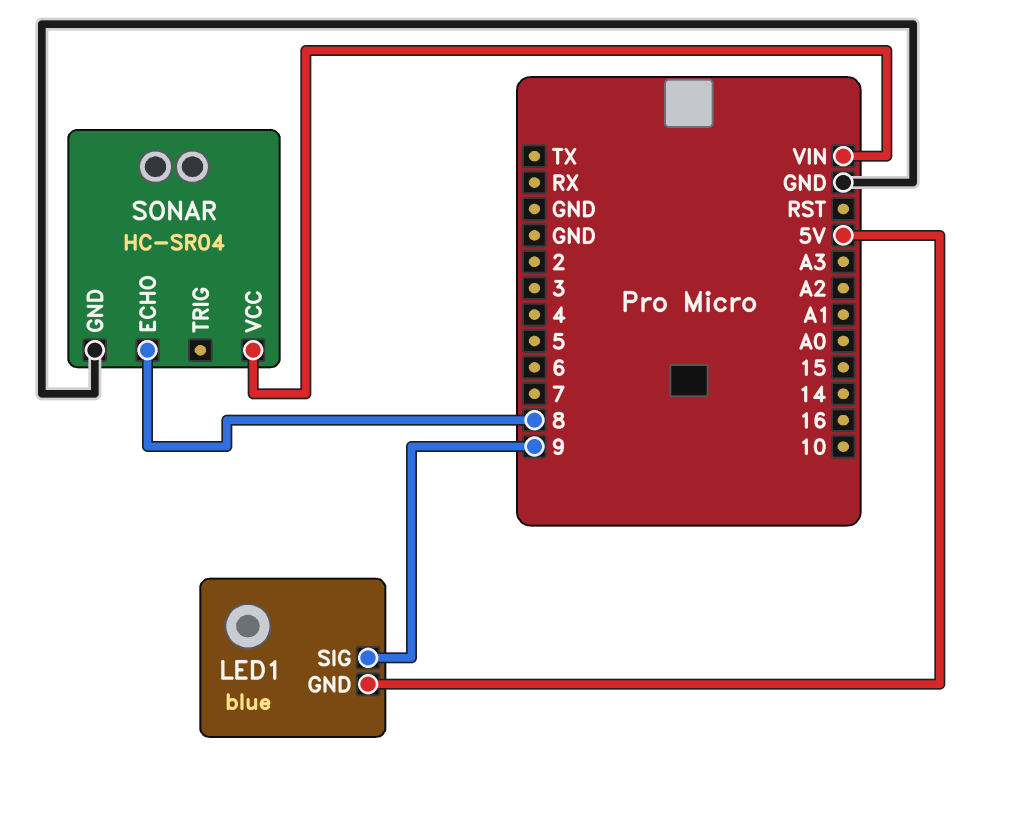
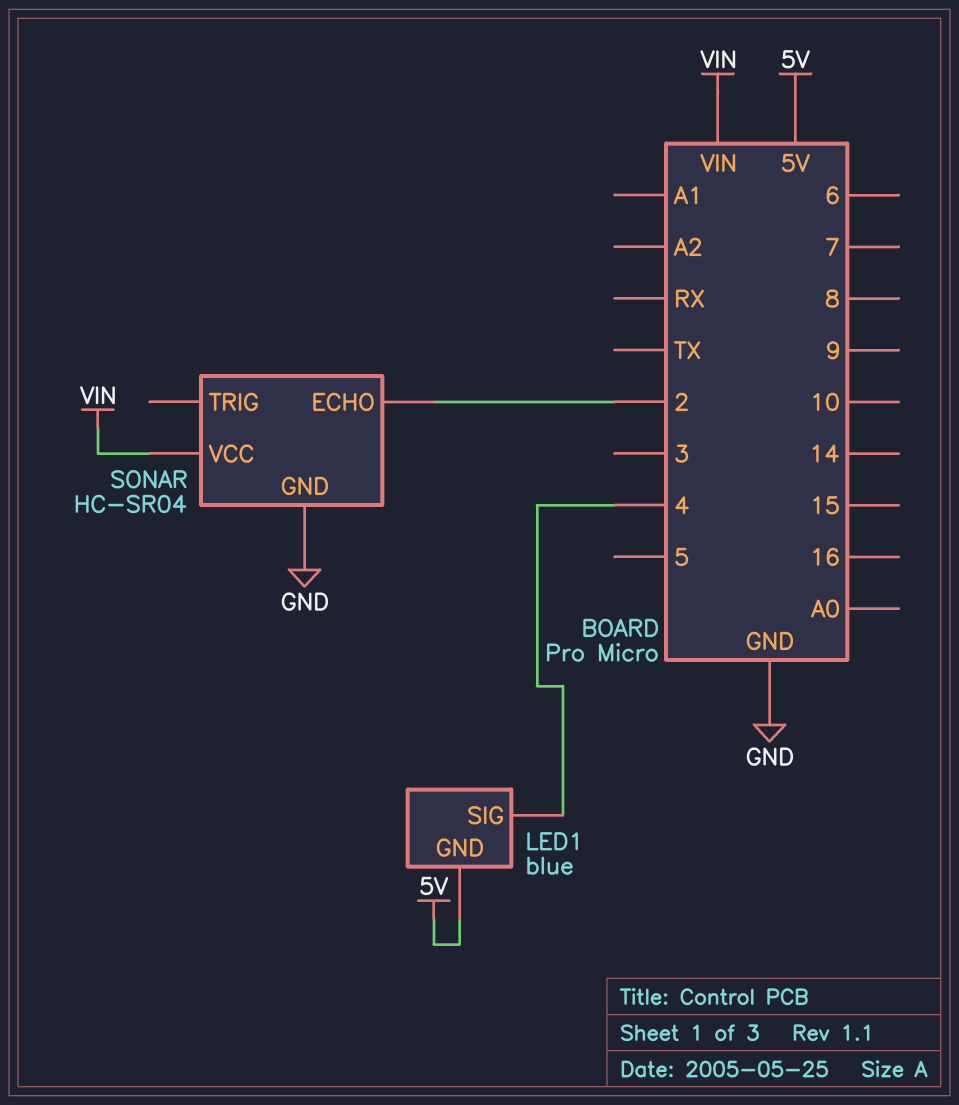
LED1 pin SIG: 9 -> 4
SONAR pin ECHO: 8 -> 2

